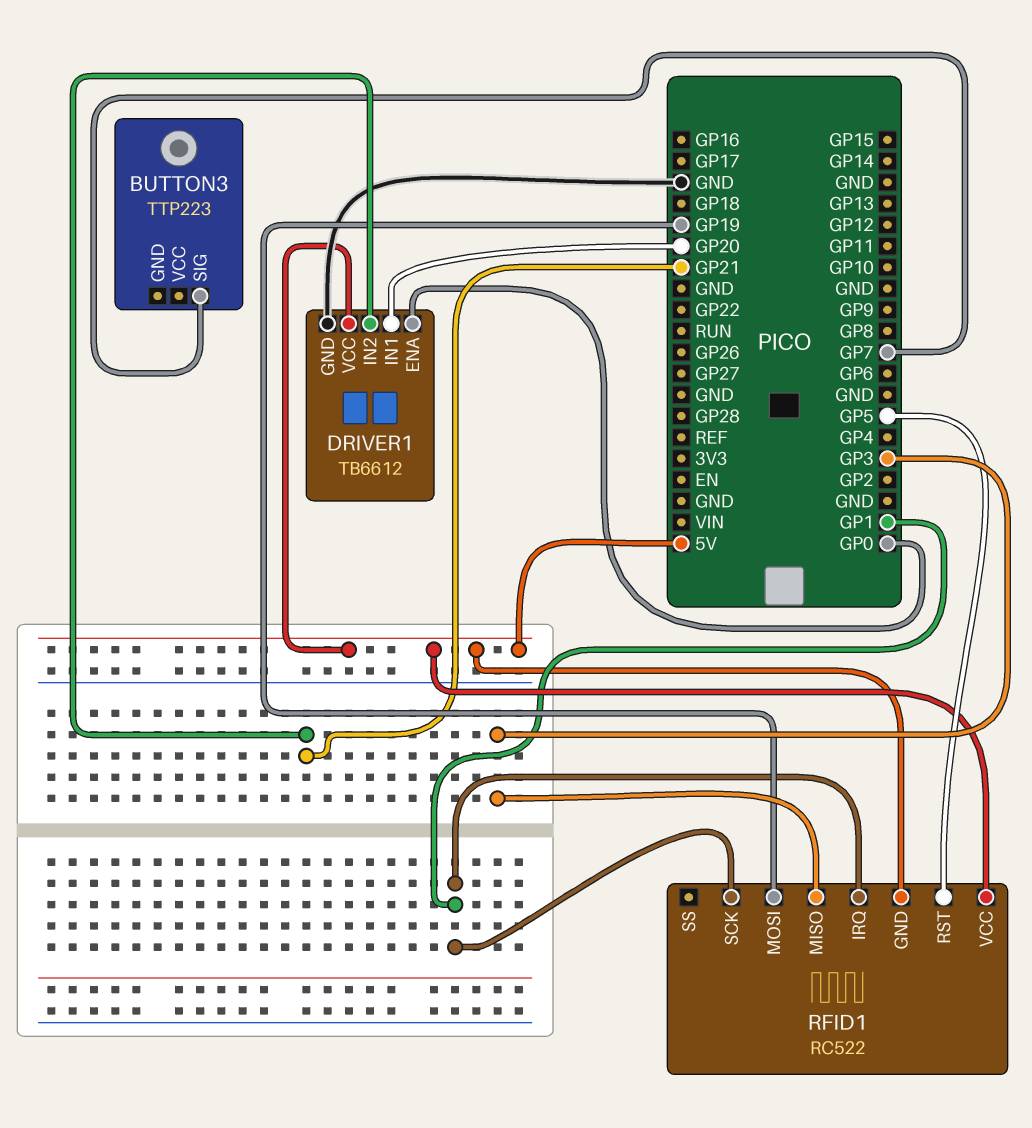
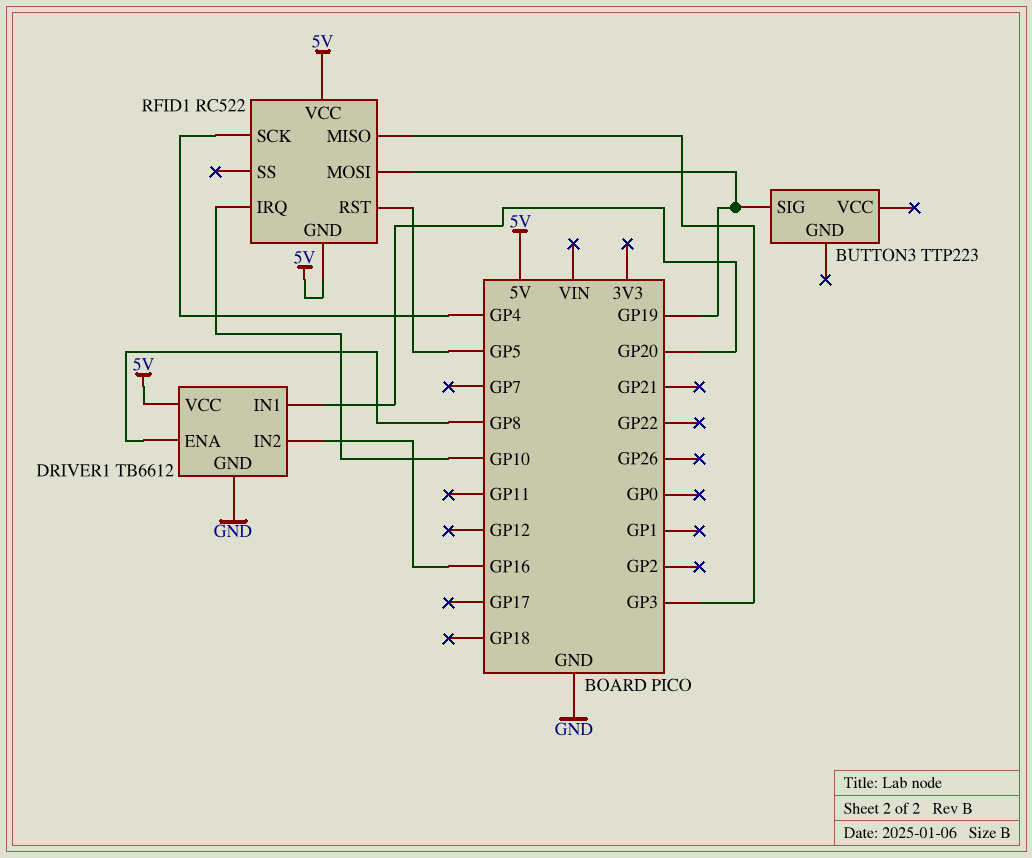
BUTTON3 pin SIG: GP7 -> GP19
DRIVER1 pin ENA: GP0 -> GP8
DRIVER1 pin IN2: GP21 -> GP16
RFID1 pin IRQ: GP1 -> GP10
RFID1 pin SCK: GP1 -> GP4

